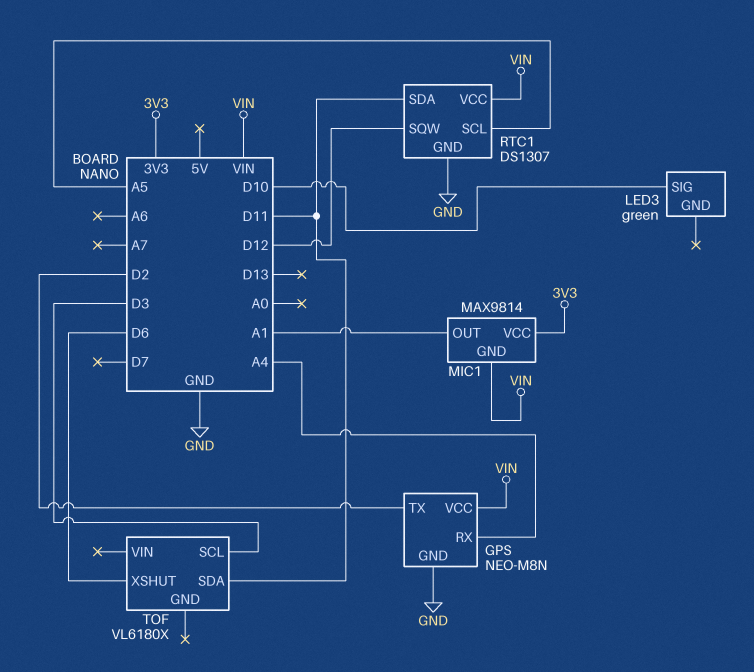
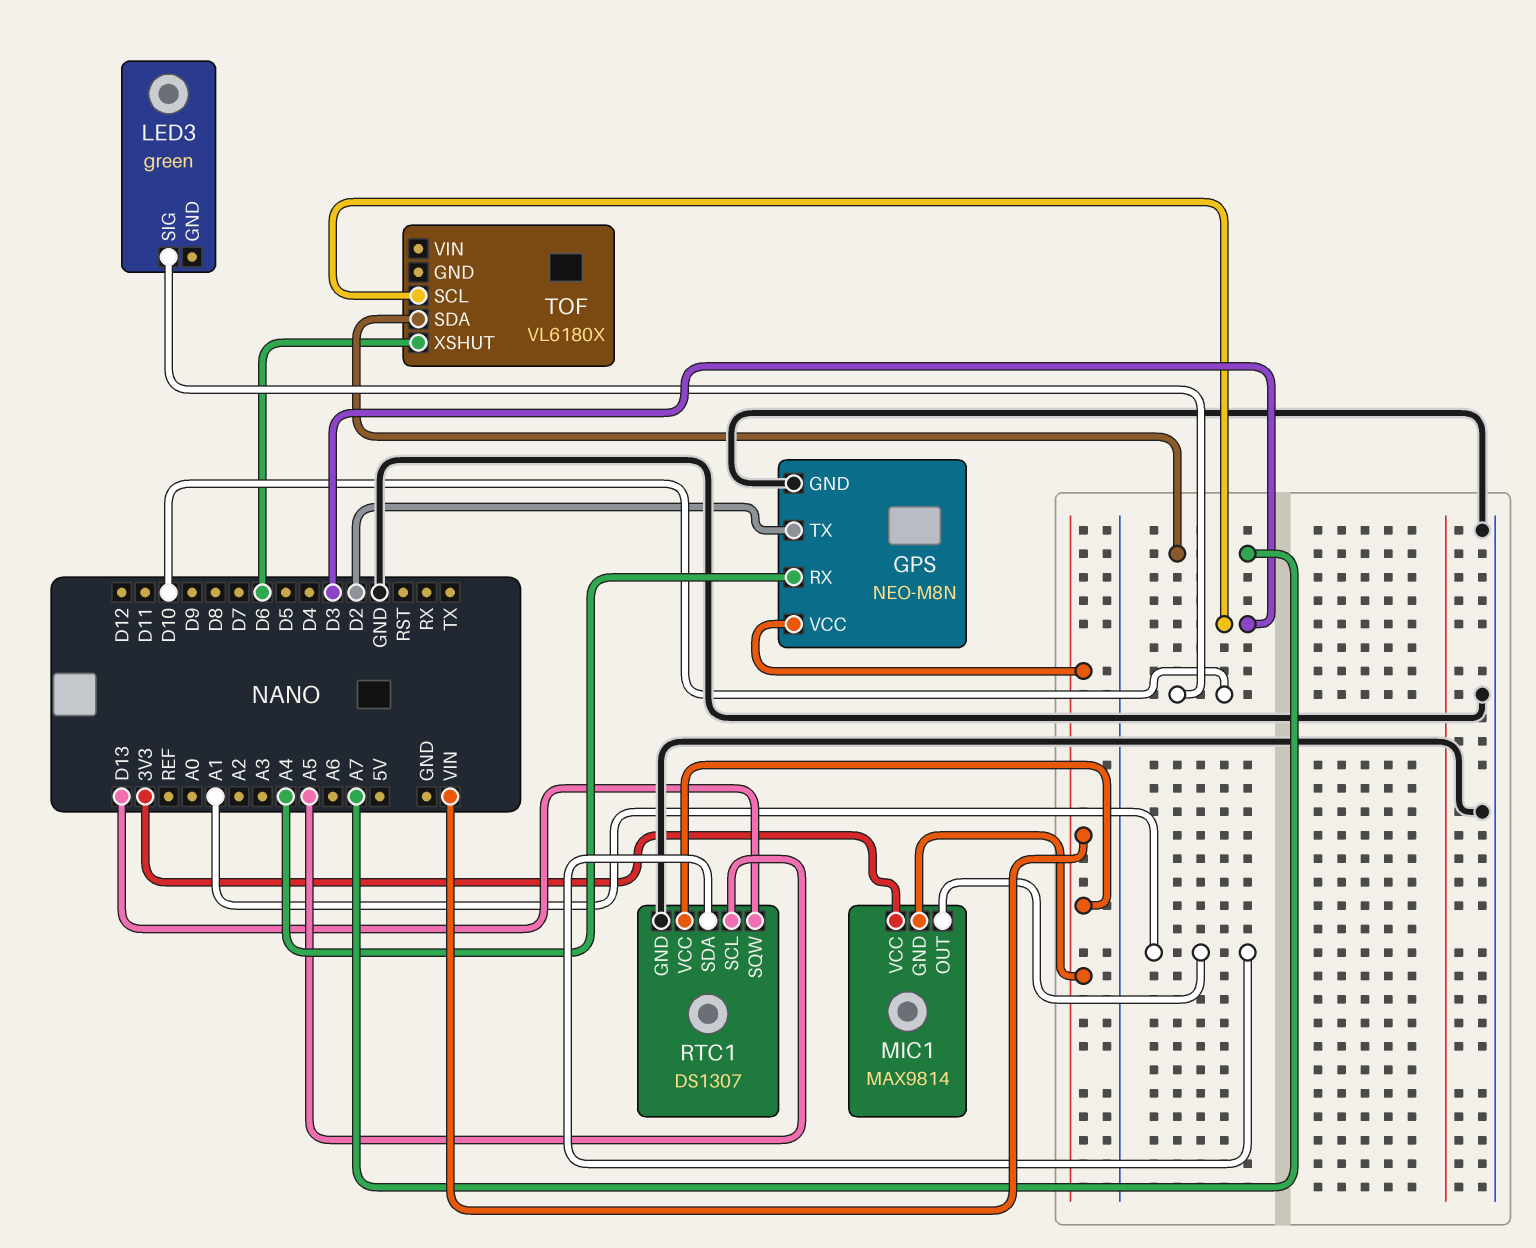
RTC1 pin SDA: D11 -> A1
RTC1 pin SQW: D12 -> D13
TOF pin SDA: D11 -> A7

